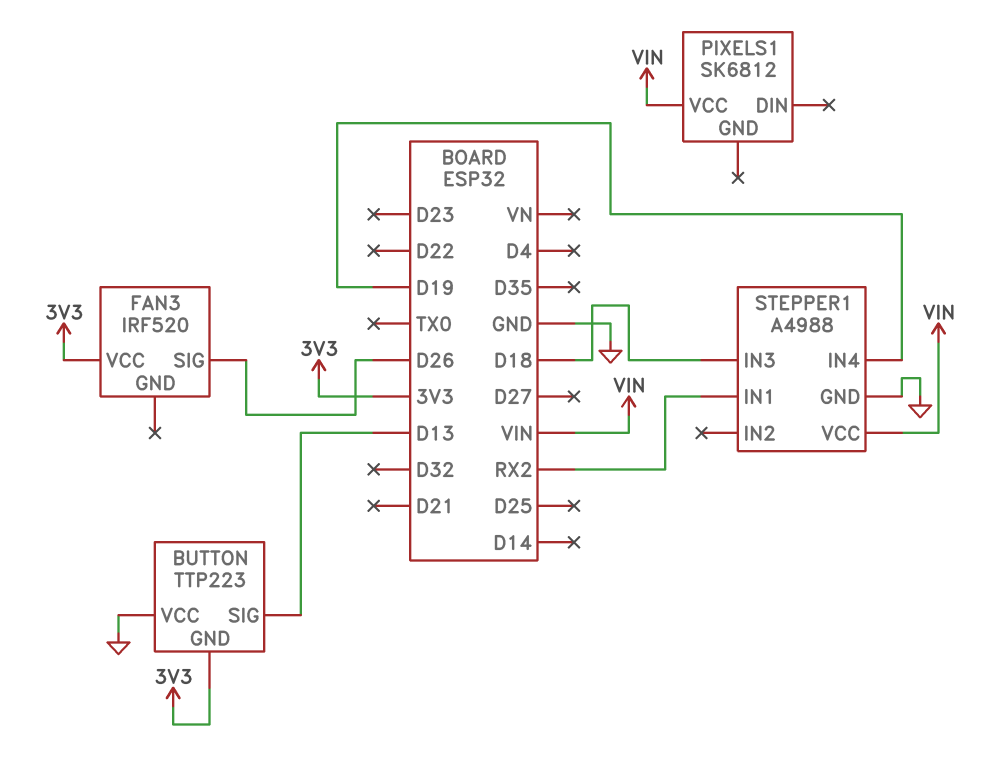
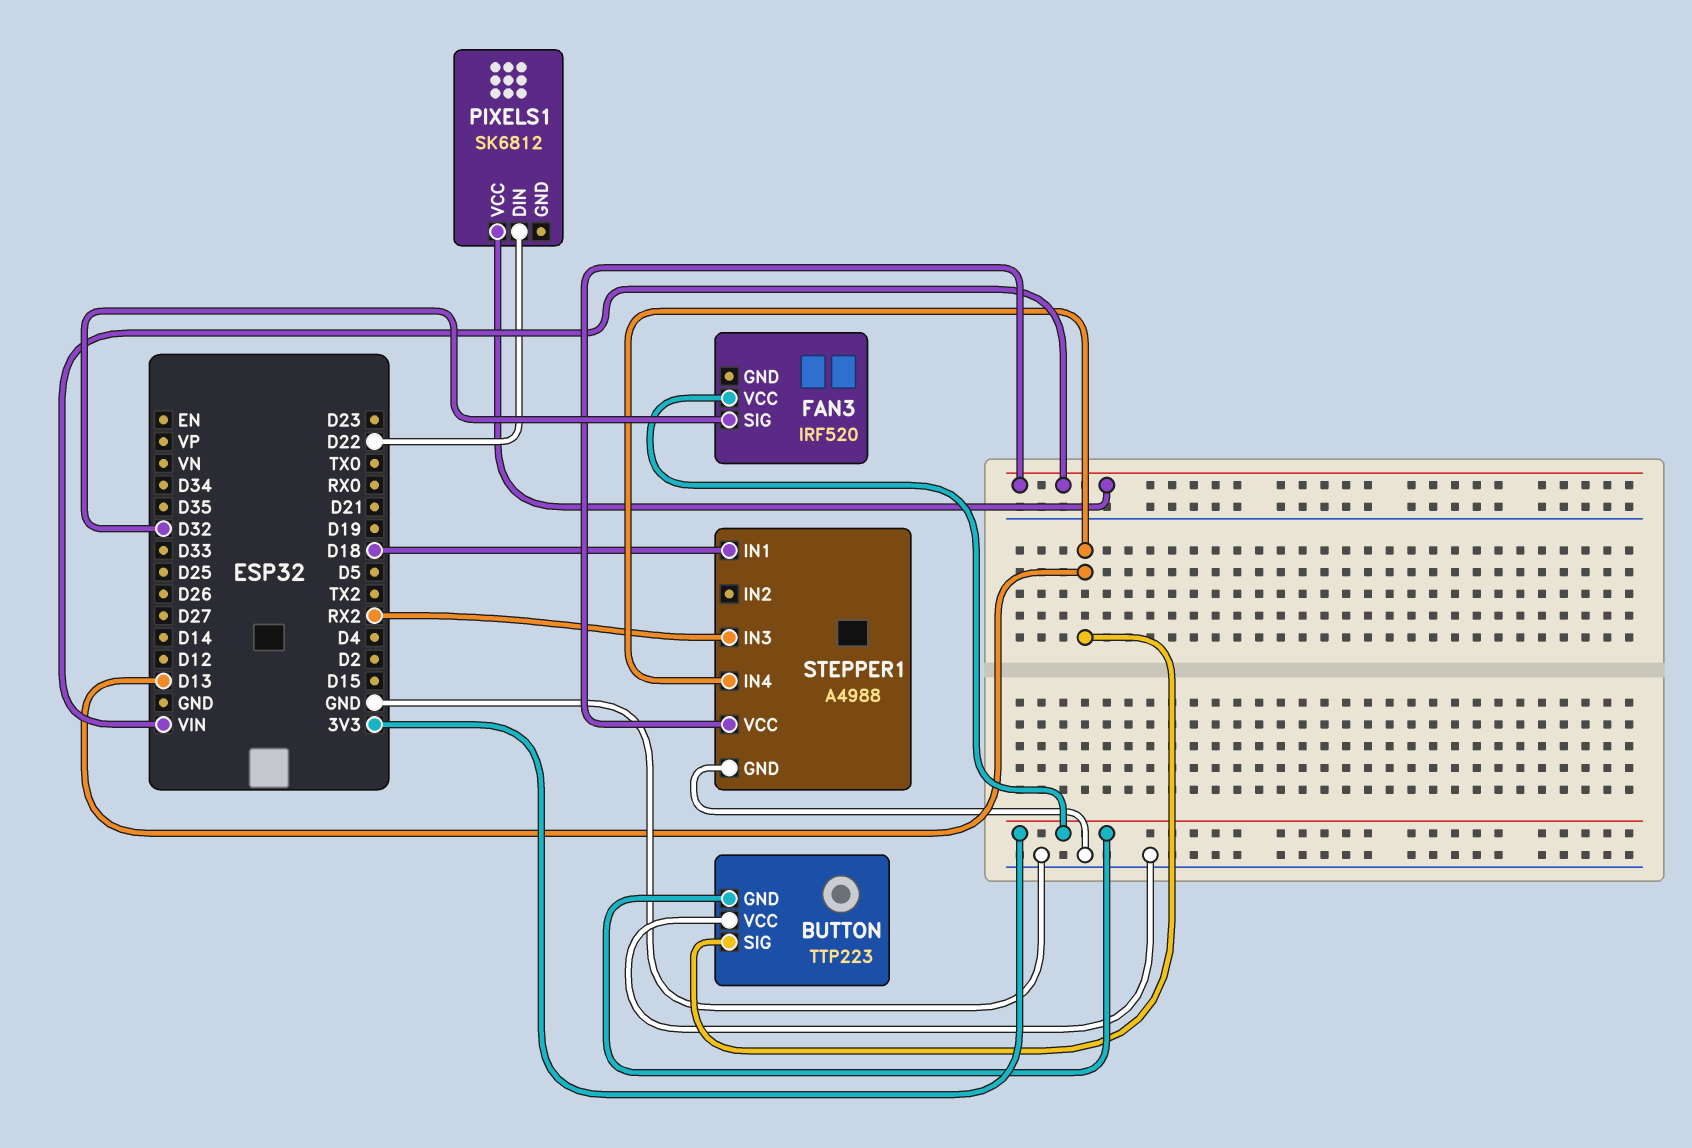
FAN3 pin SIG: D26 -> D32
PIXELS1 pin DIN: none -> D22
STEPPER1 pin IN1: RX2 -> D18
STEPPER1 pin IN3: D18 -> RX2
STEPPER1 pin IN4: D19 -> D13

